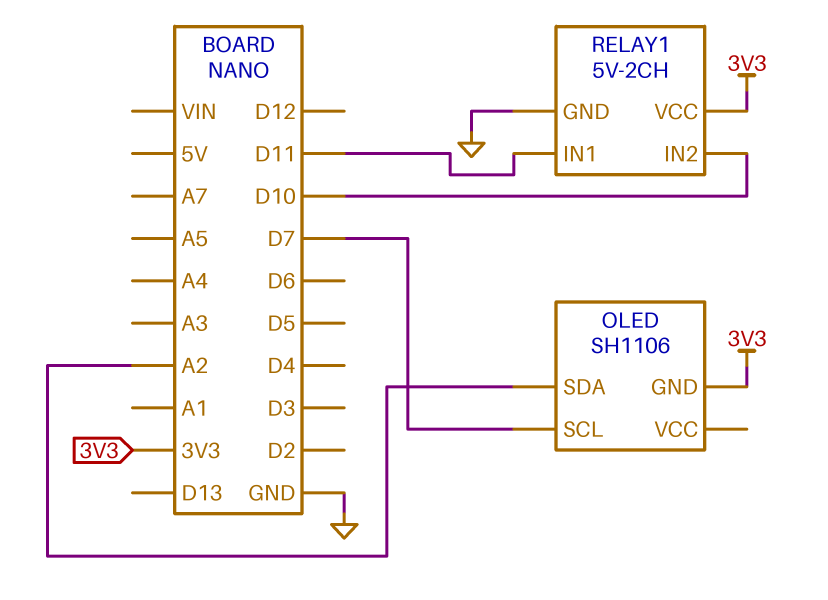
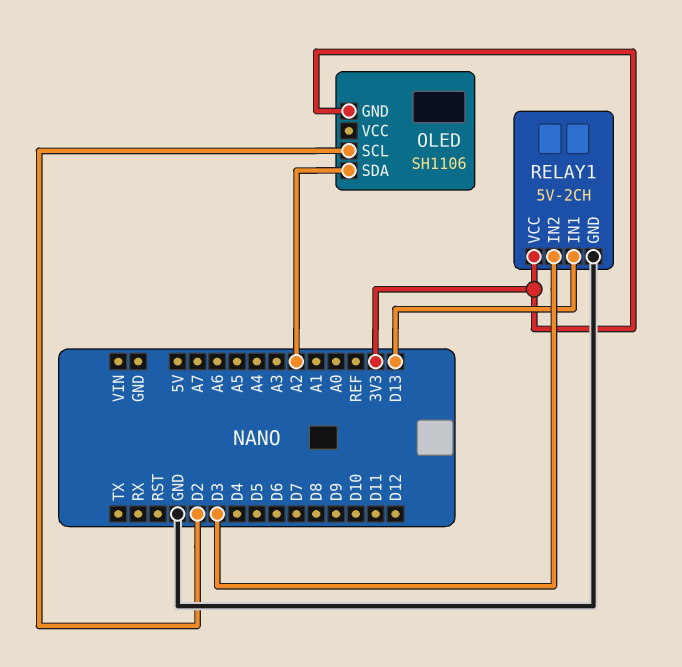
OLED pin SCL: D7 -> D2
RELAY1 pin IN1: D11 -> D13
RELAY1 pin IN2: D10 -> D3

